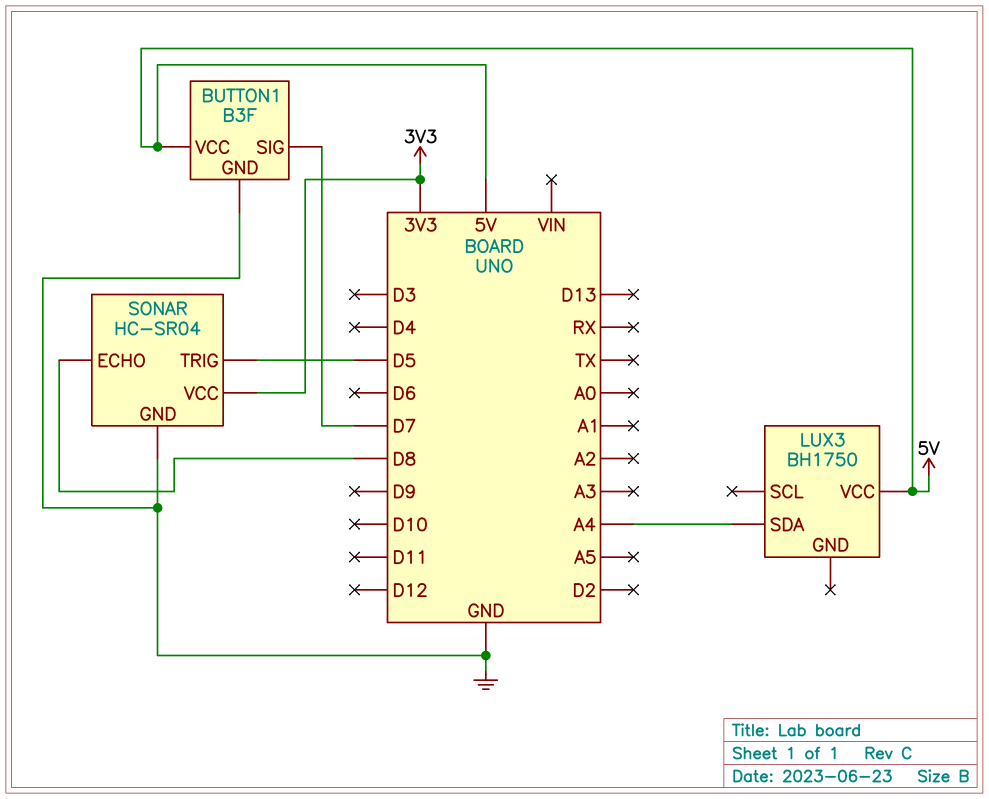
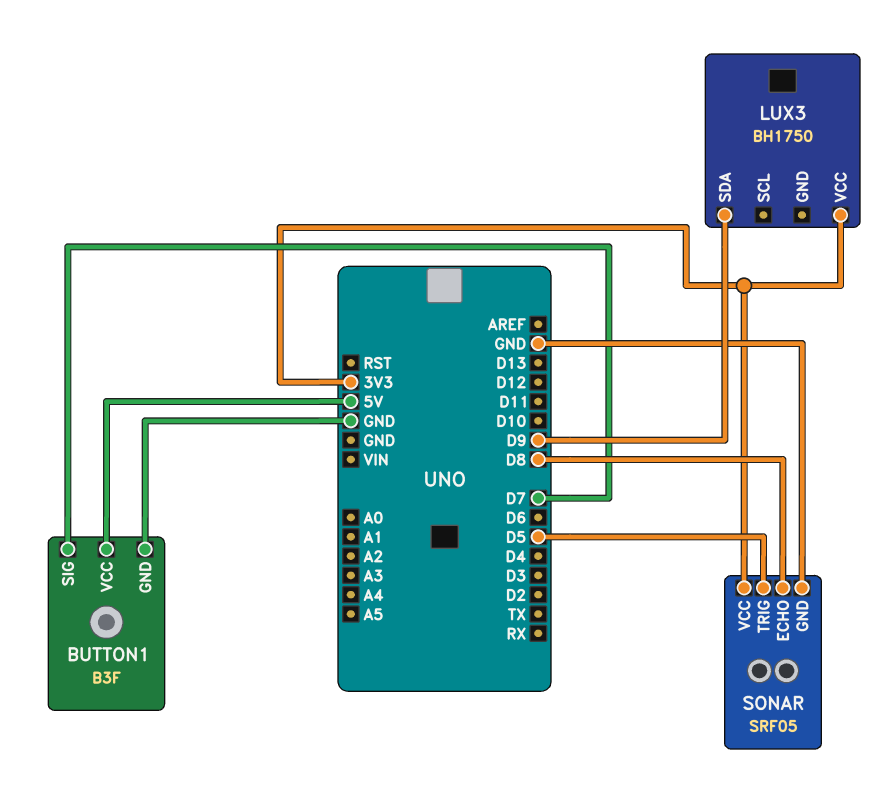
LUX3 pin SDA: A4 -> D9
LUX3 pin VCC: 5V -> 3V3
SONAR: HC-SR04 -> SRF05

